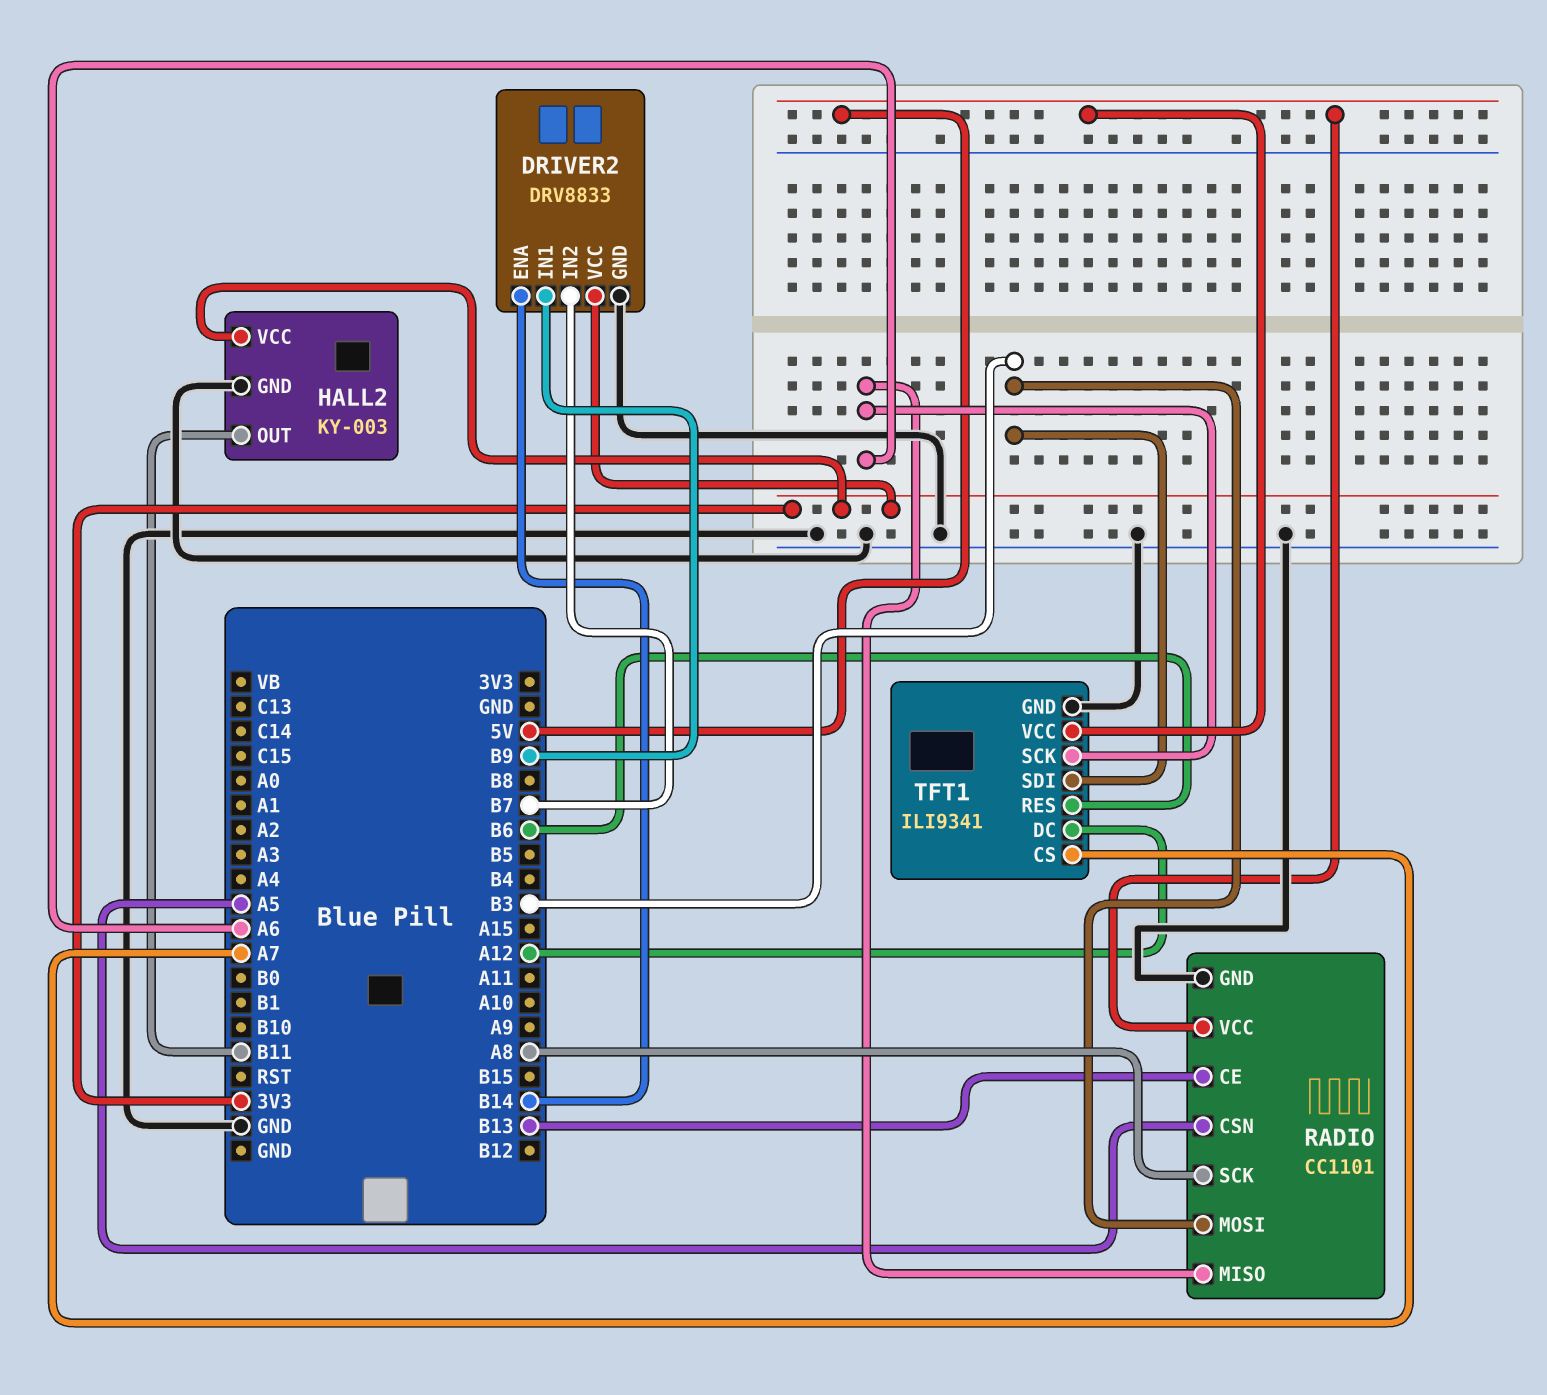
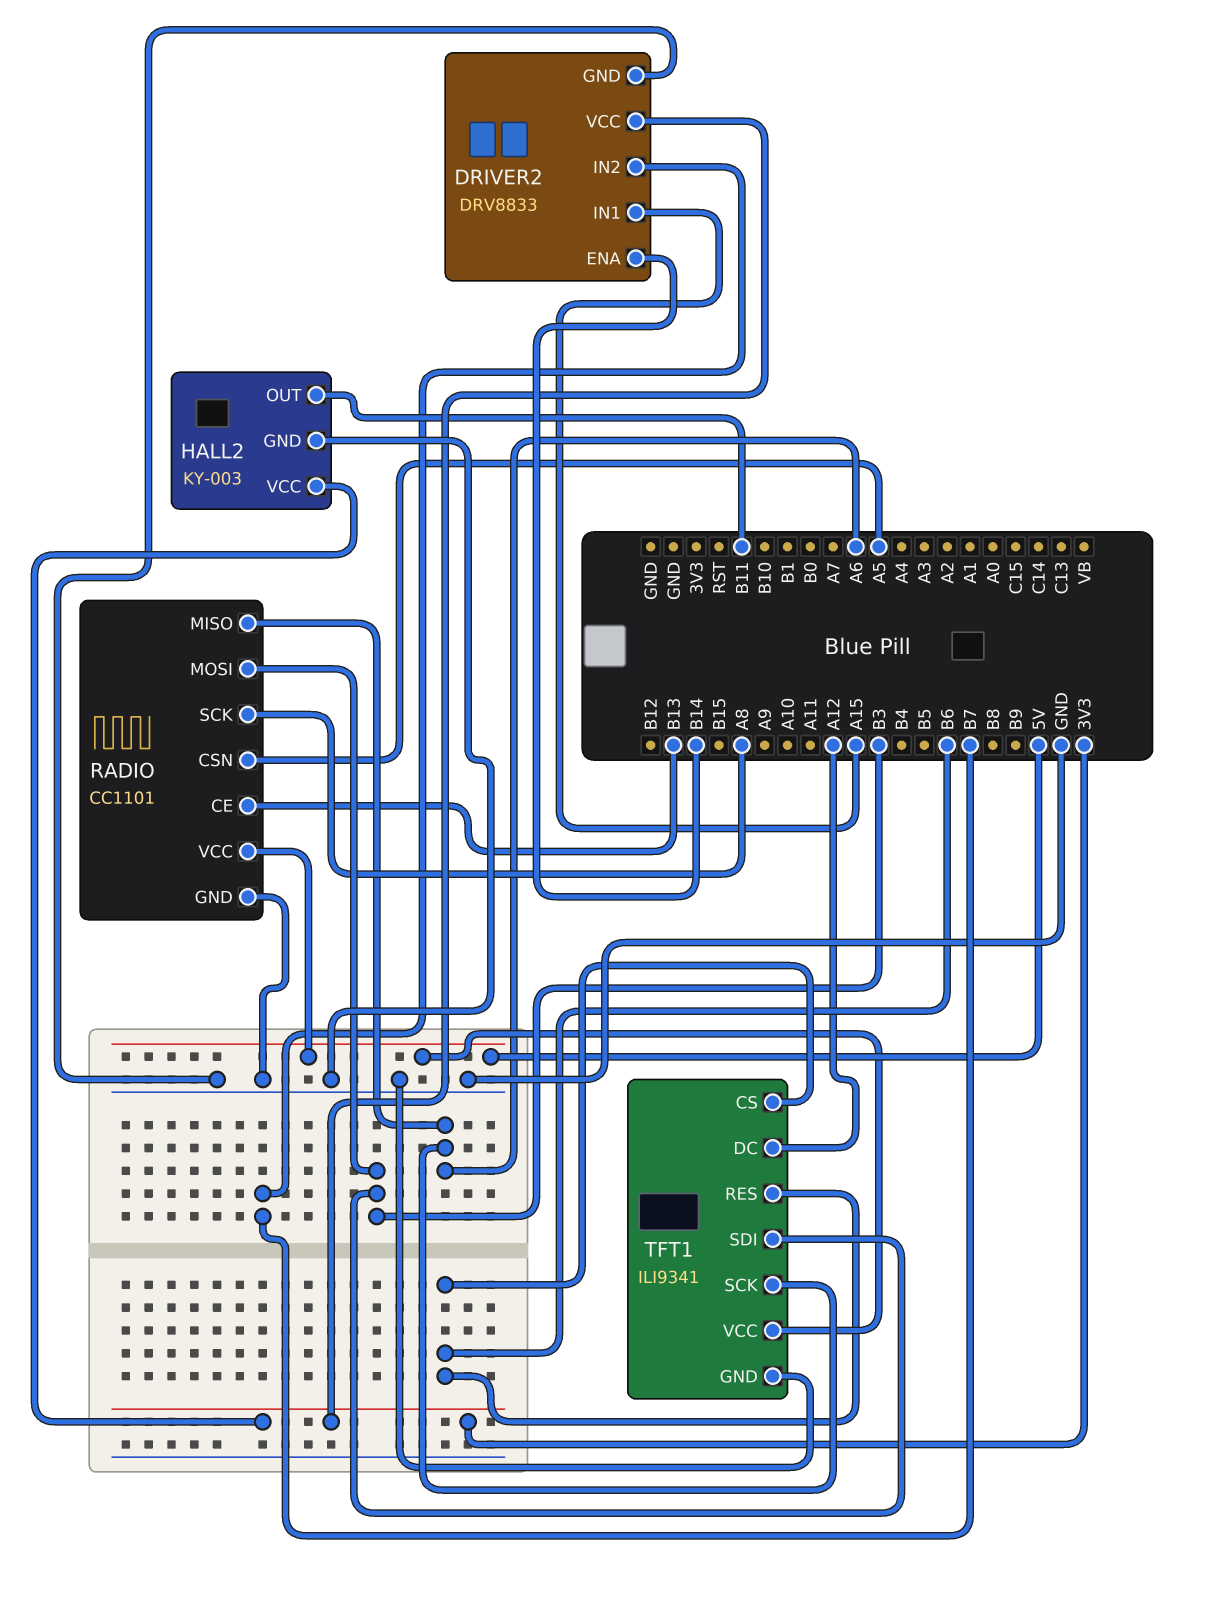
DRIVER2 pin IN1: B9 -> A15
TFT1 pin CS: A7 -> B6

